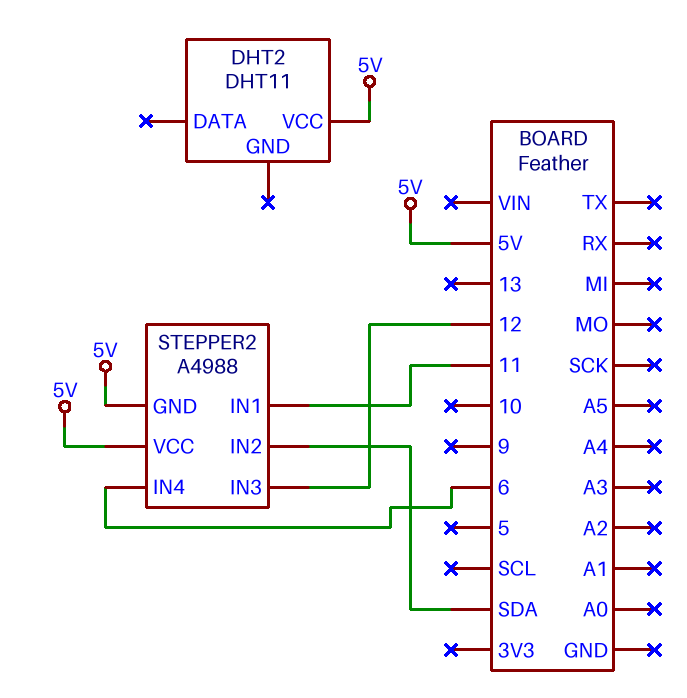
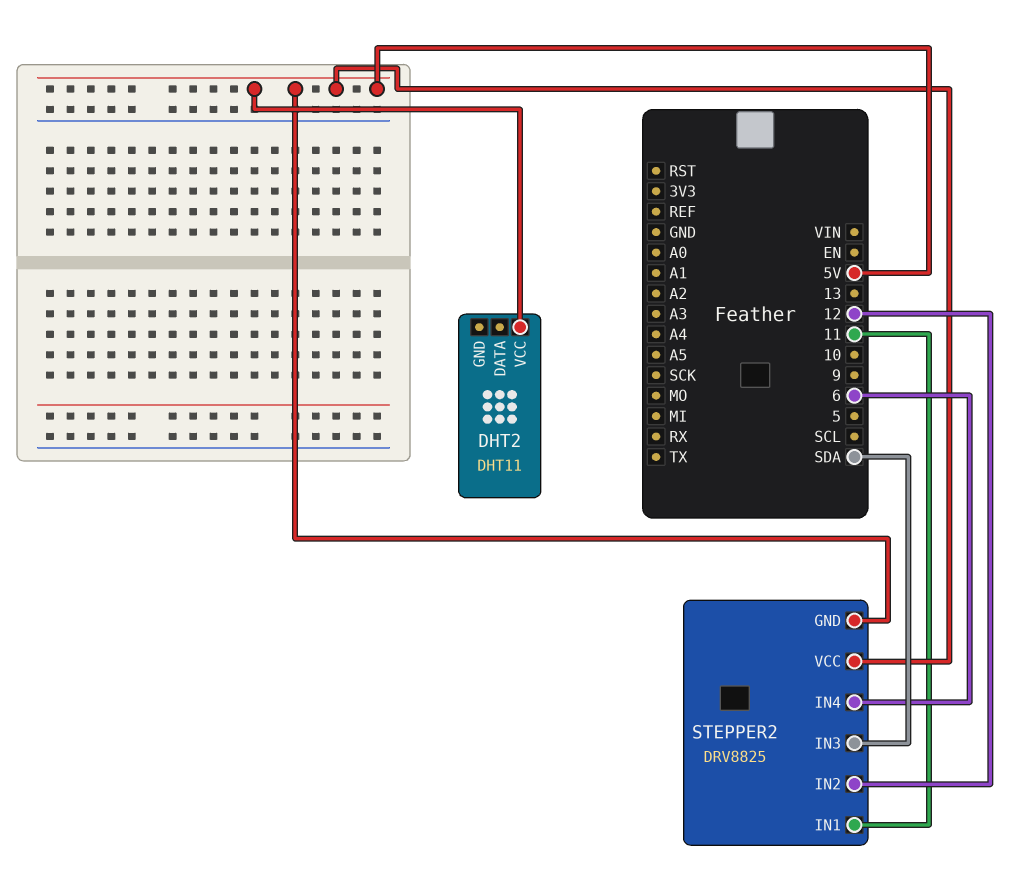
STEPPER2: A4988 -> DRV8825
STEPPER2 pin IN2: SDA -> 12
STEPPER2 pin IN3: 12 -> SDA

